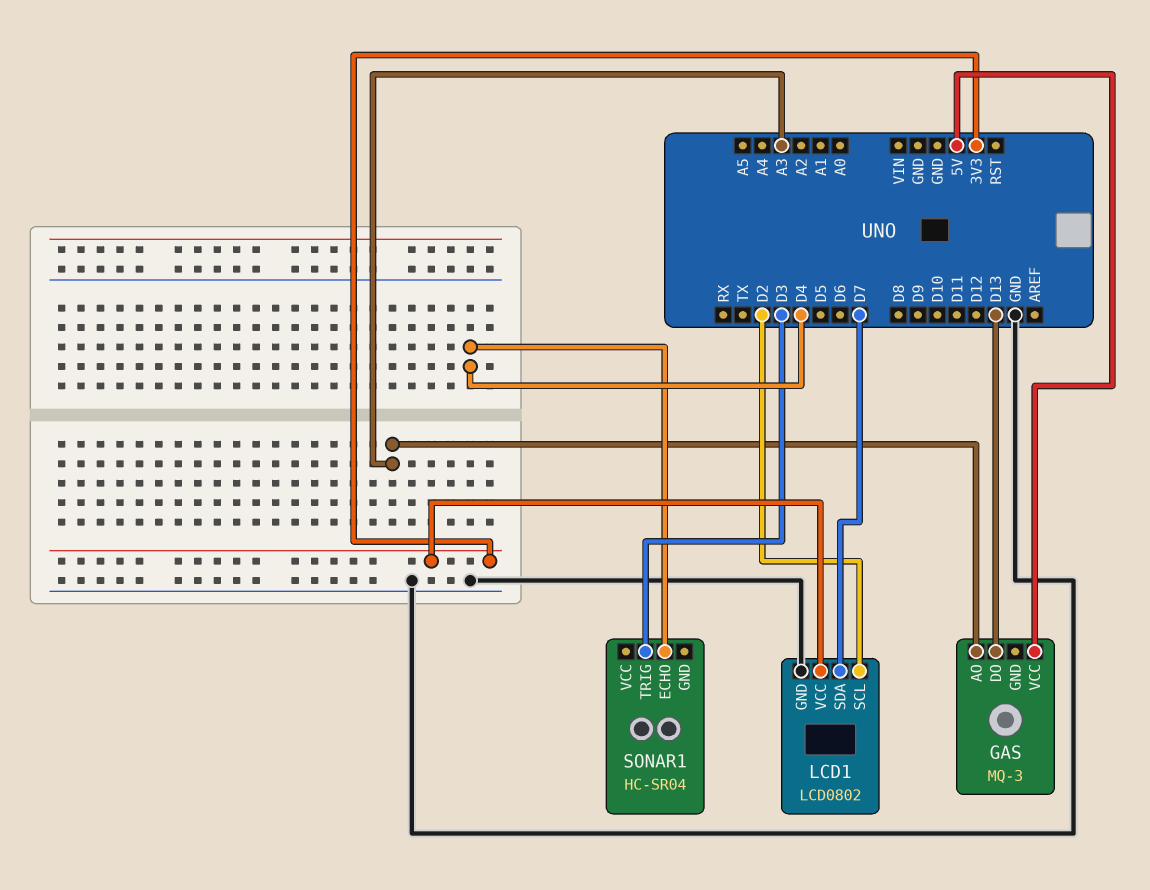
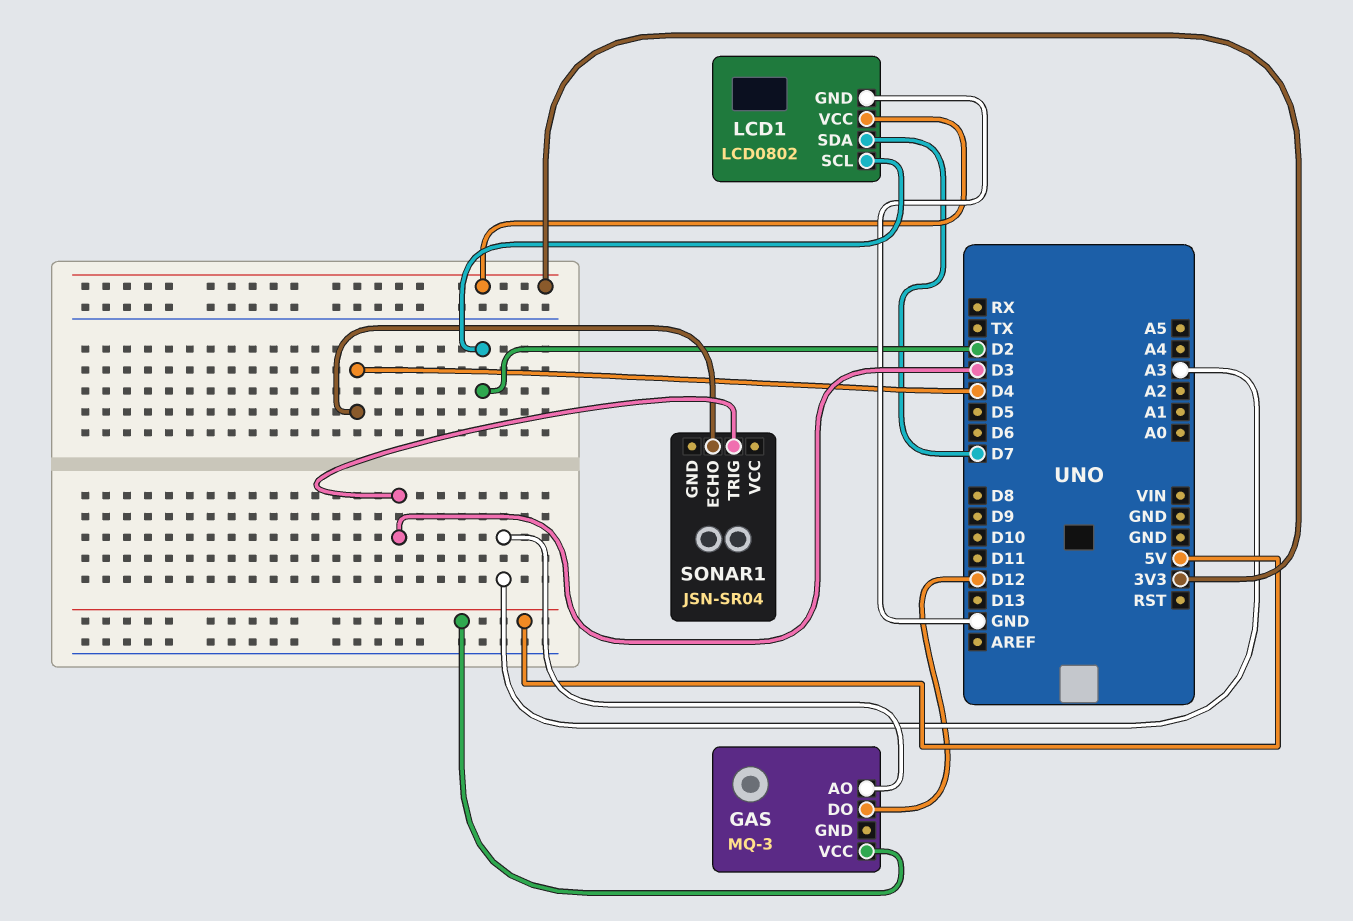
GAS pin DO: D13 -> D12
SONAR1: HC-SR04 -> JSN-SR04

